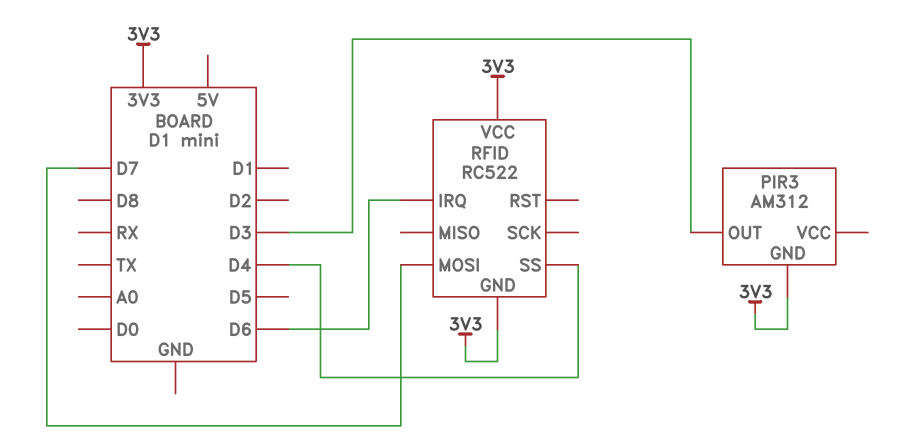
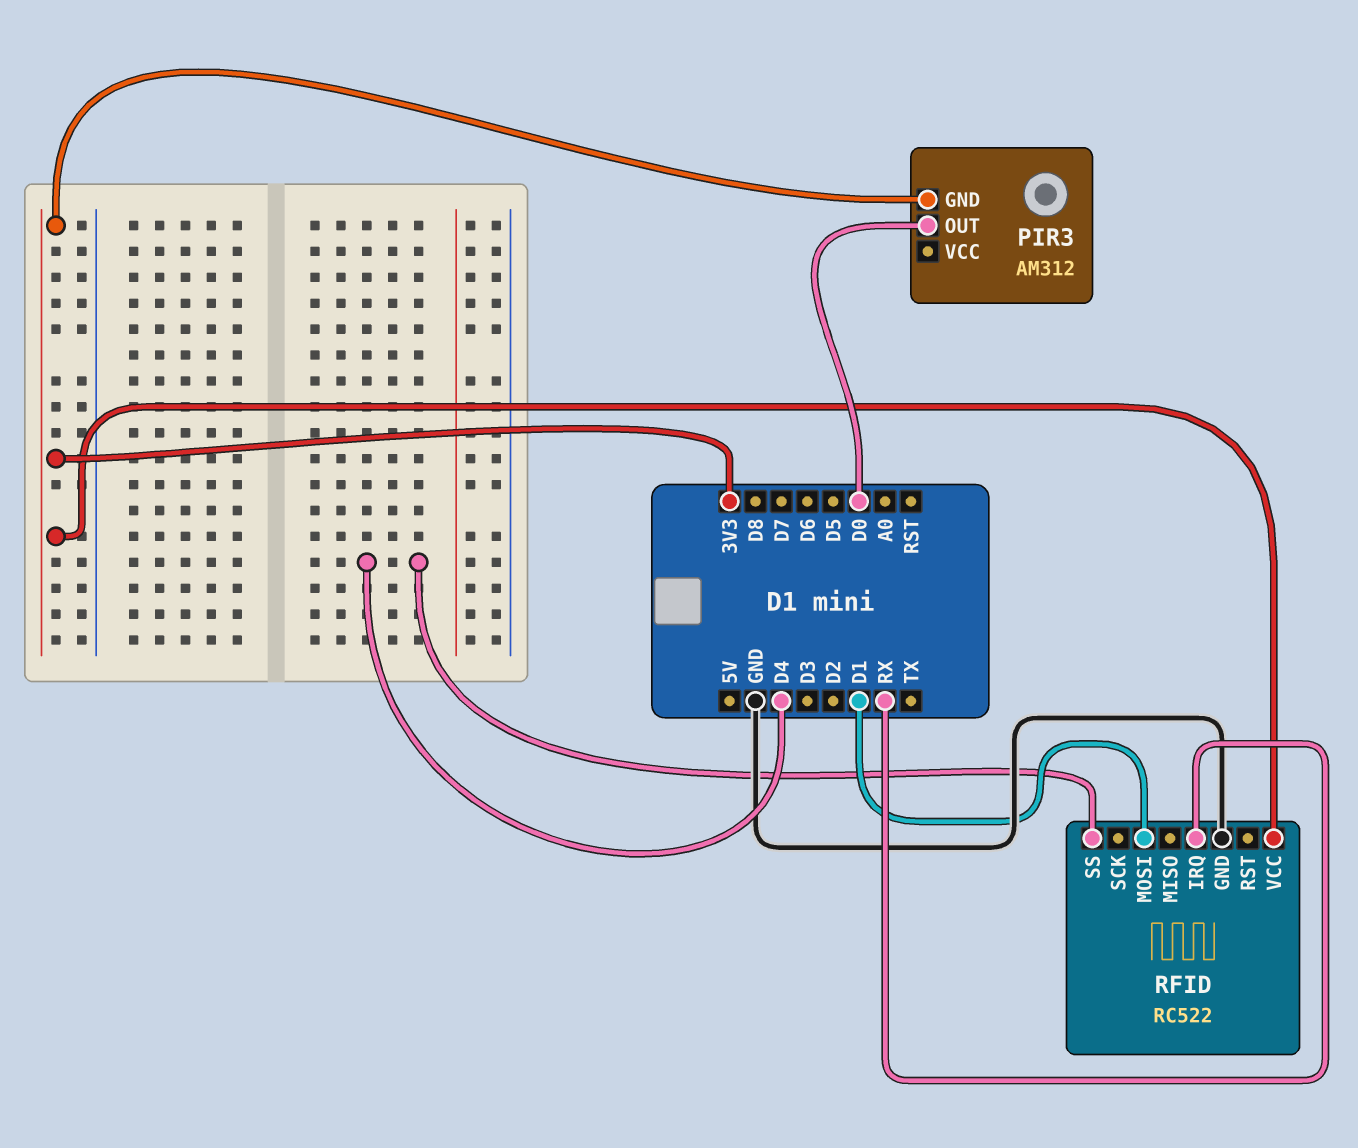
PIR3 pin OUT: D3 -> D0
RFID pin GND: 3V3 -> GND
RFID pin IRQ: D6 -> RX
RFID pin MOSI: D7 -> D1

